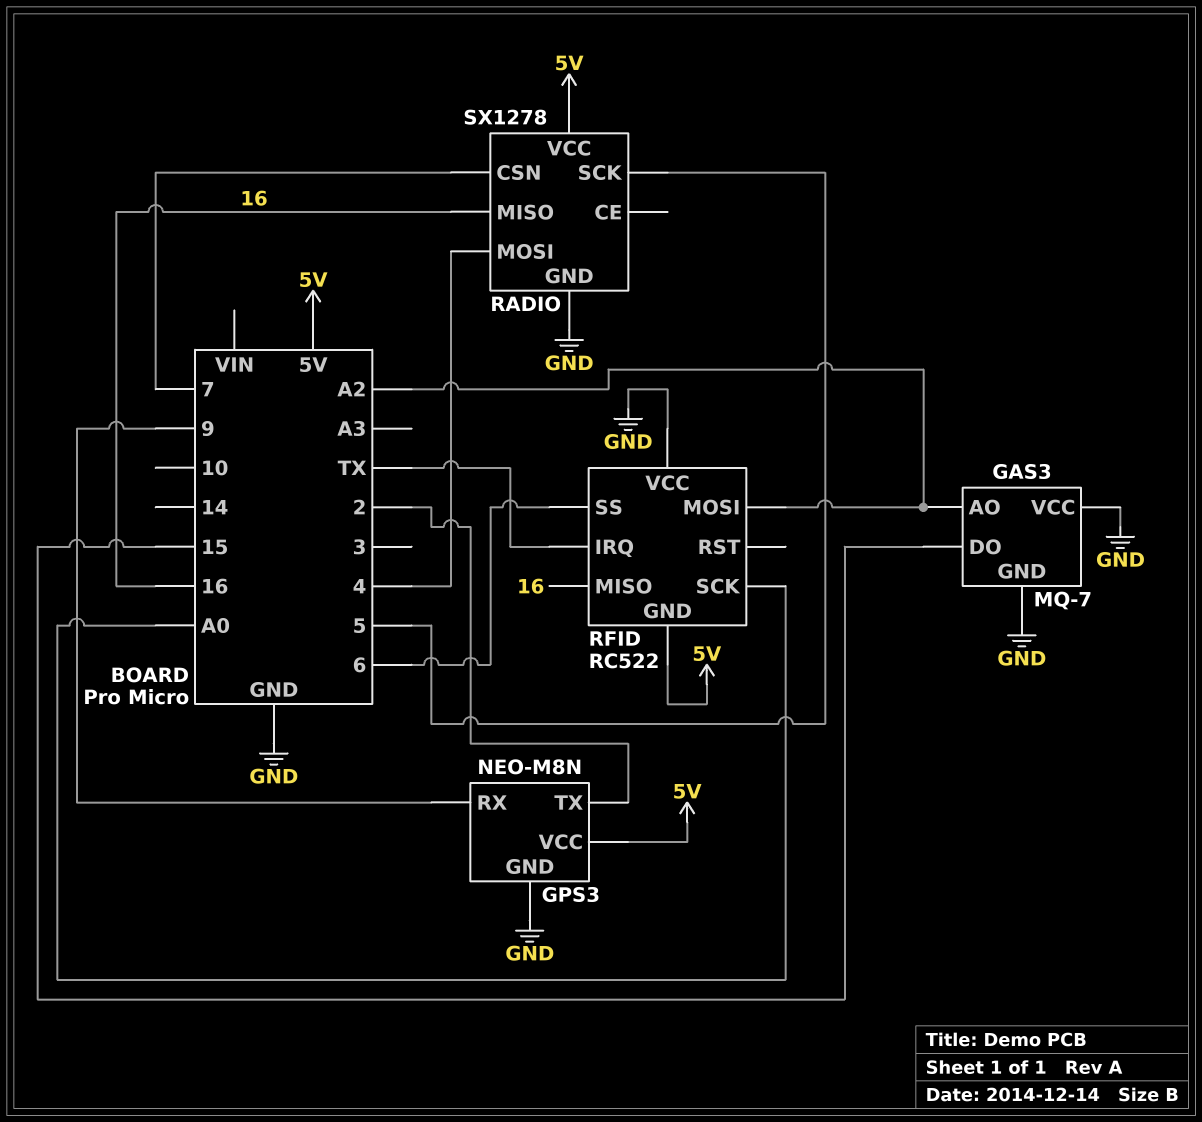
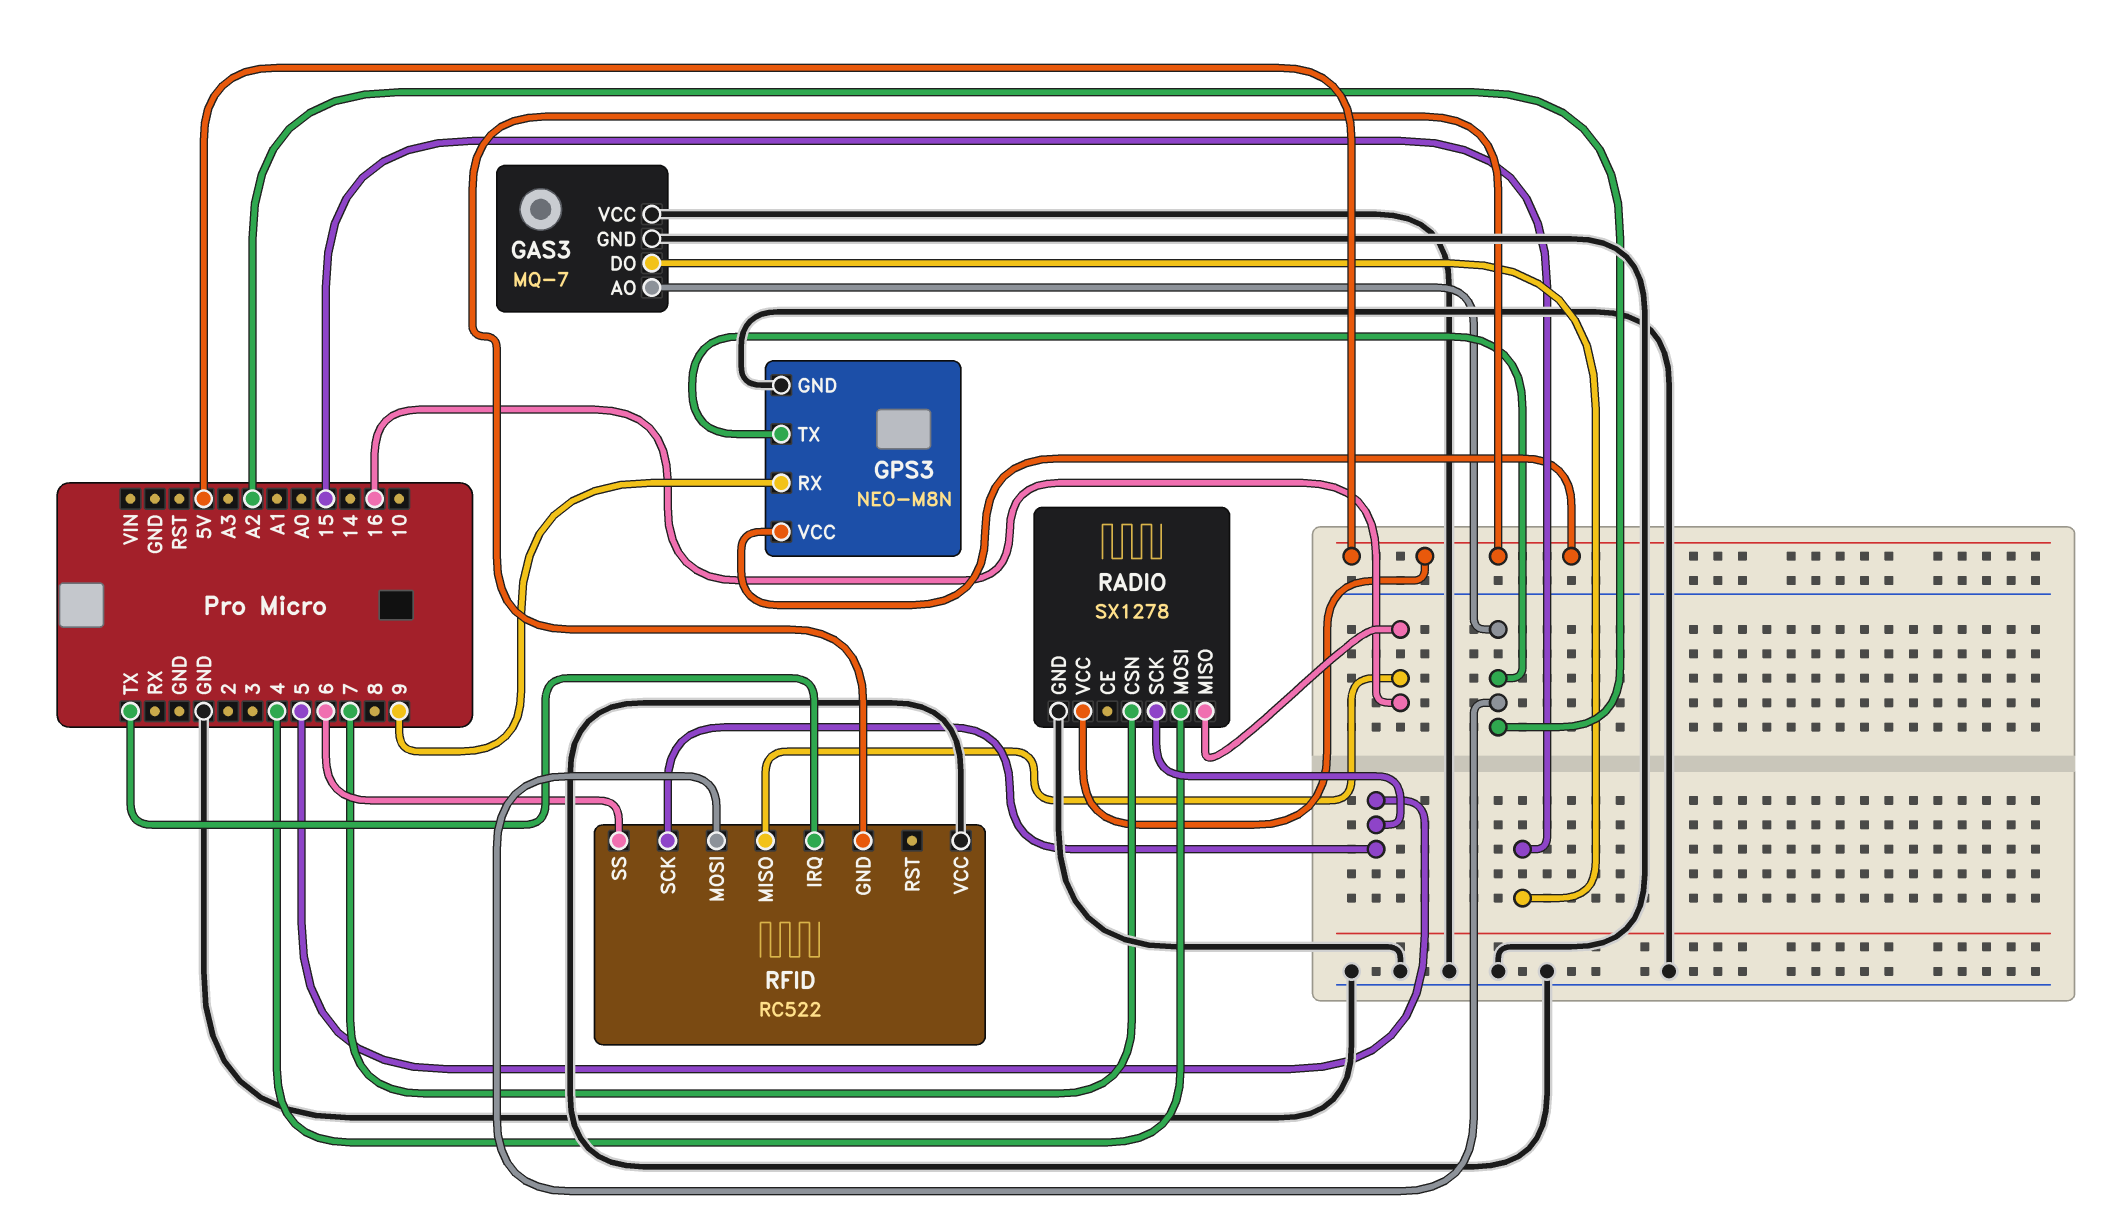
GPS3 pin TX: 2 -> A2
RFID pin SCK: A0 -> 5

